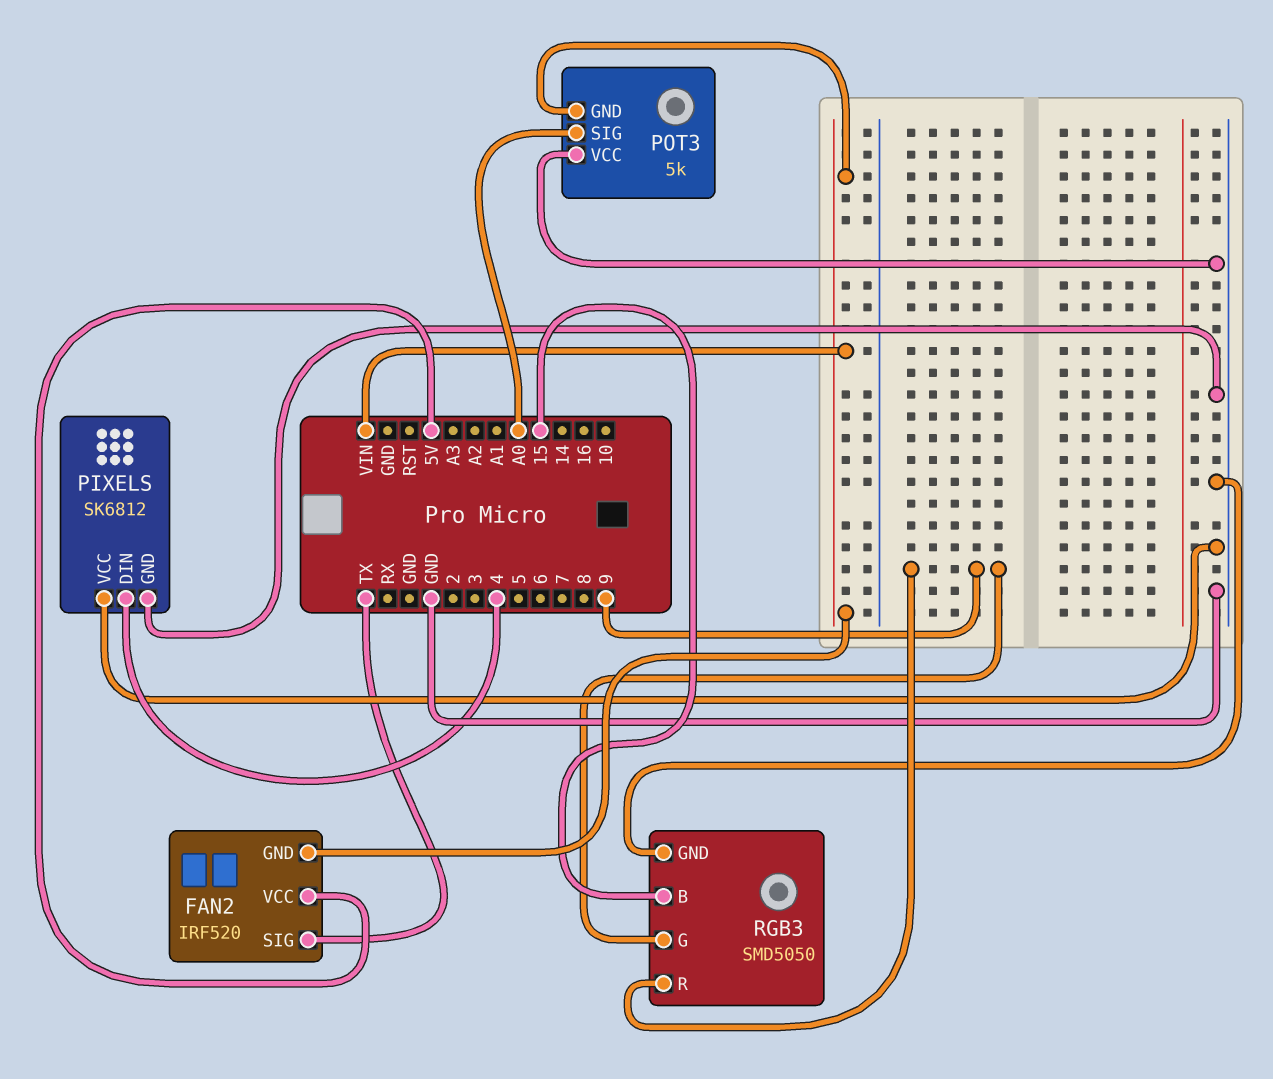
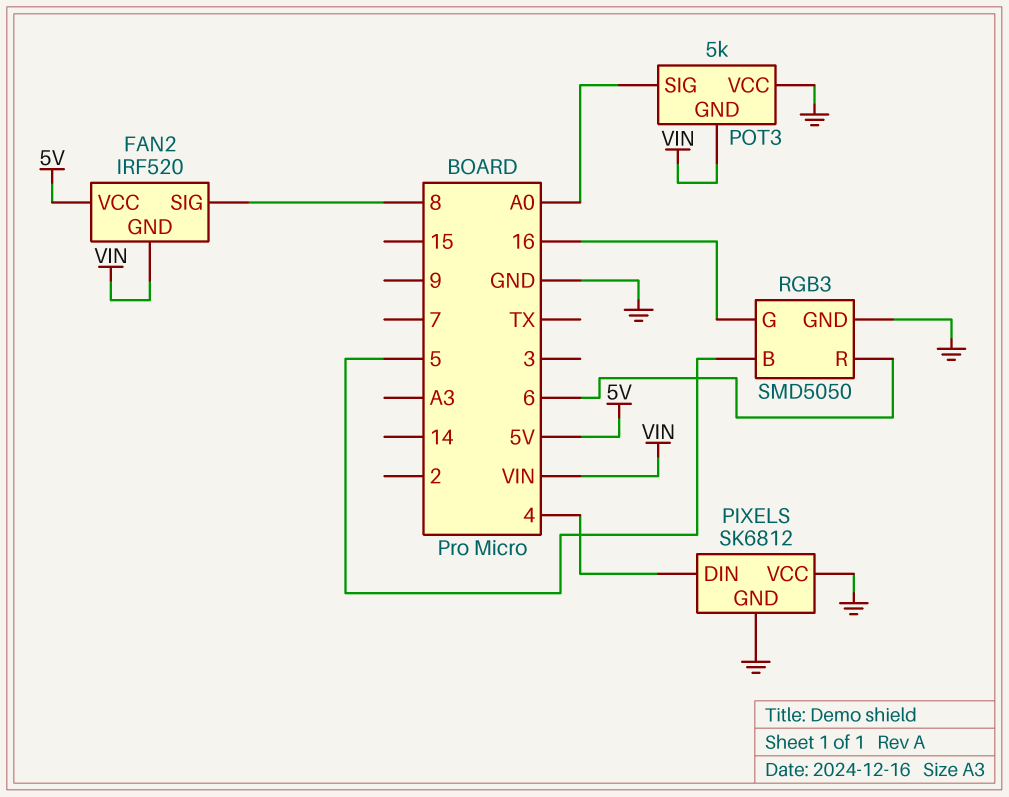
FAN2 pin SIG: TX -> 8
RGB3 pin B: 15 -> 5
RGB3 pin G: 9 -> 16
RGB3 pin R: 9 -> 6

